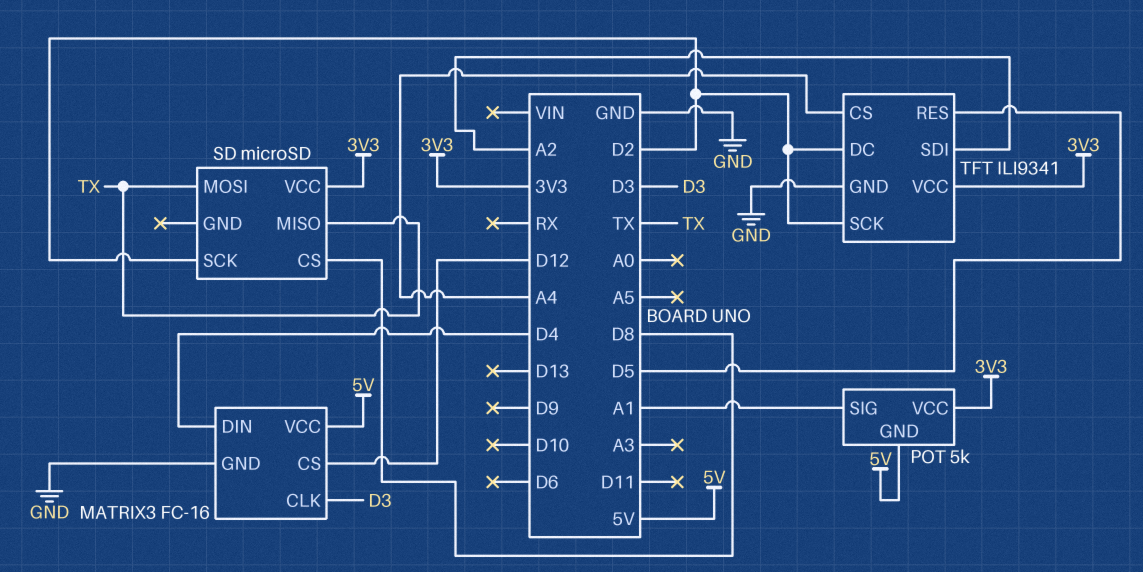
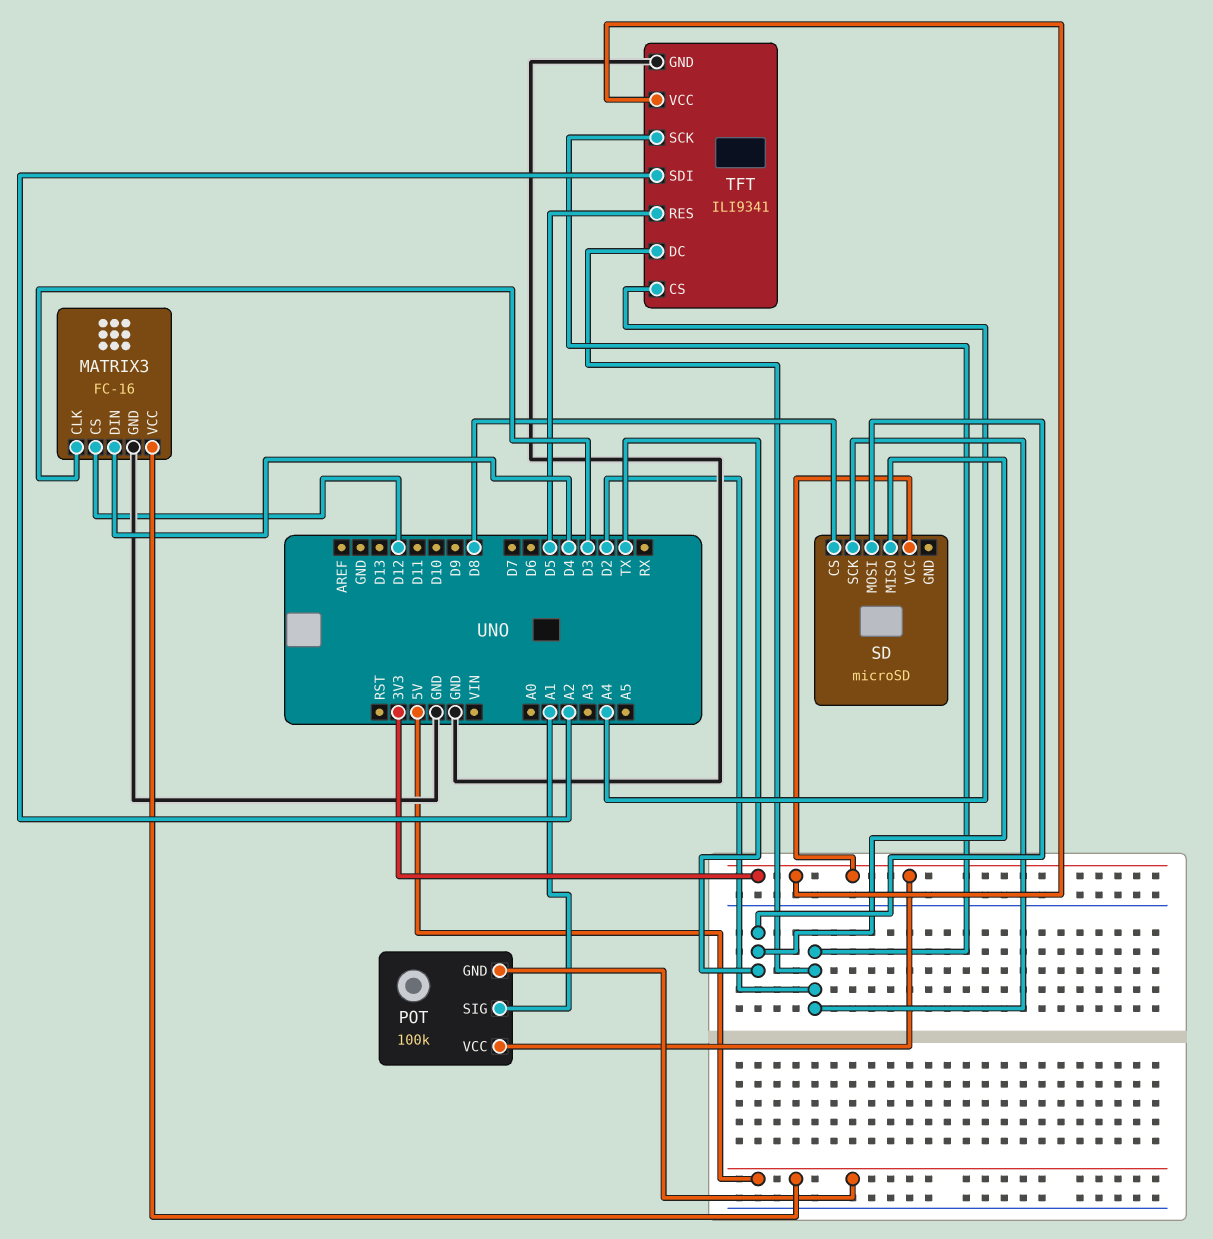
POT: 5k -> 100k

